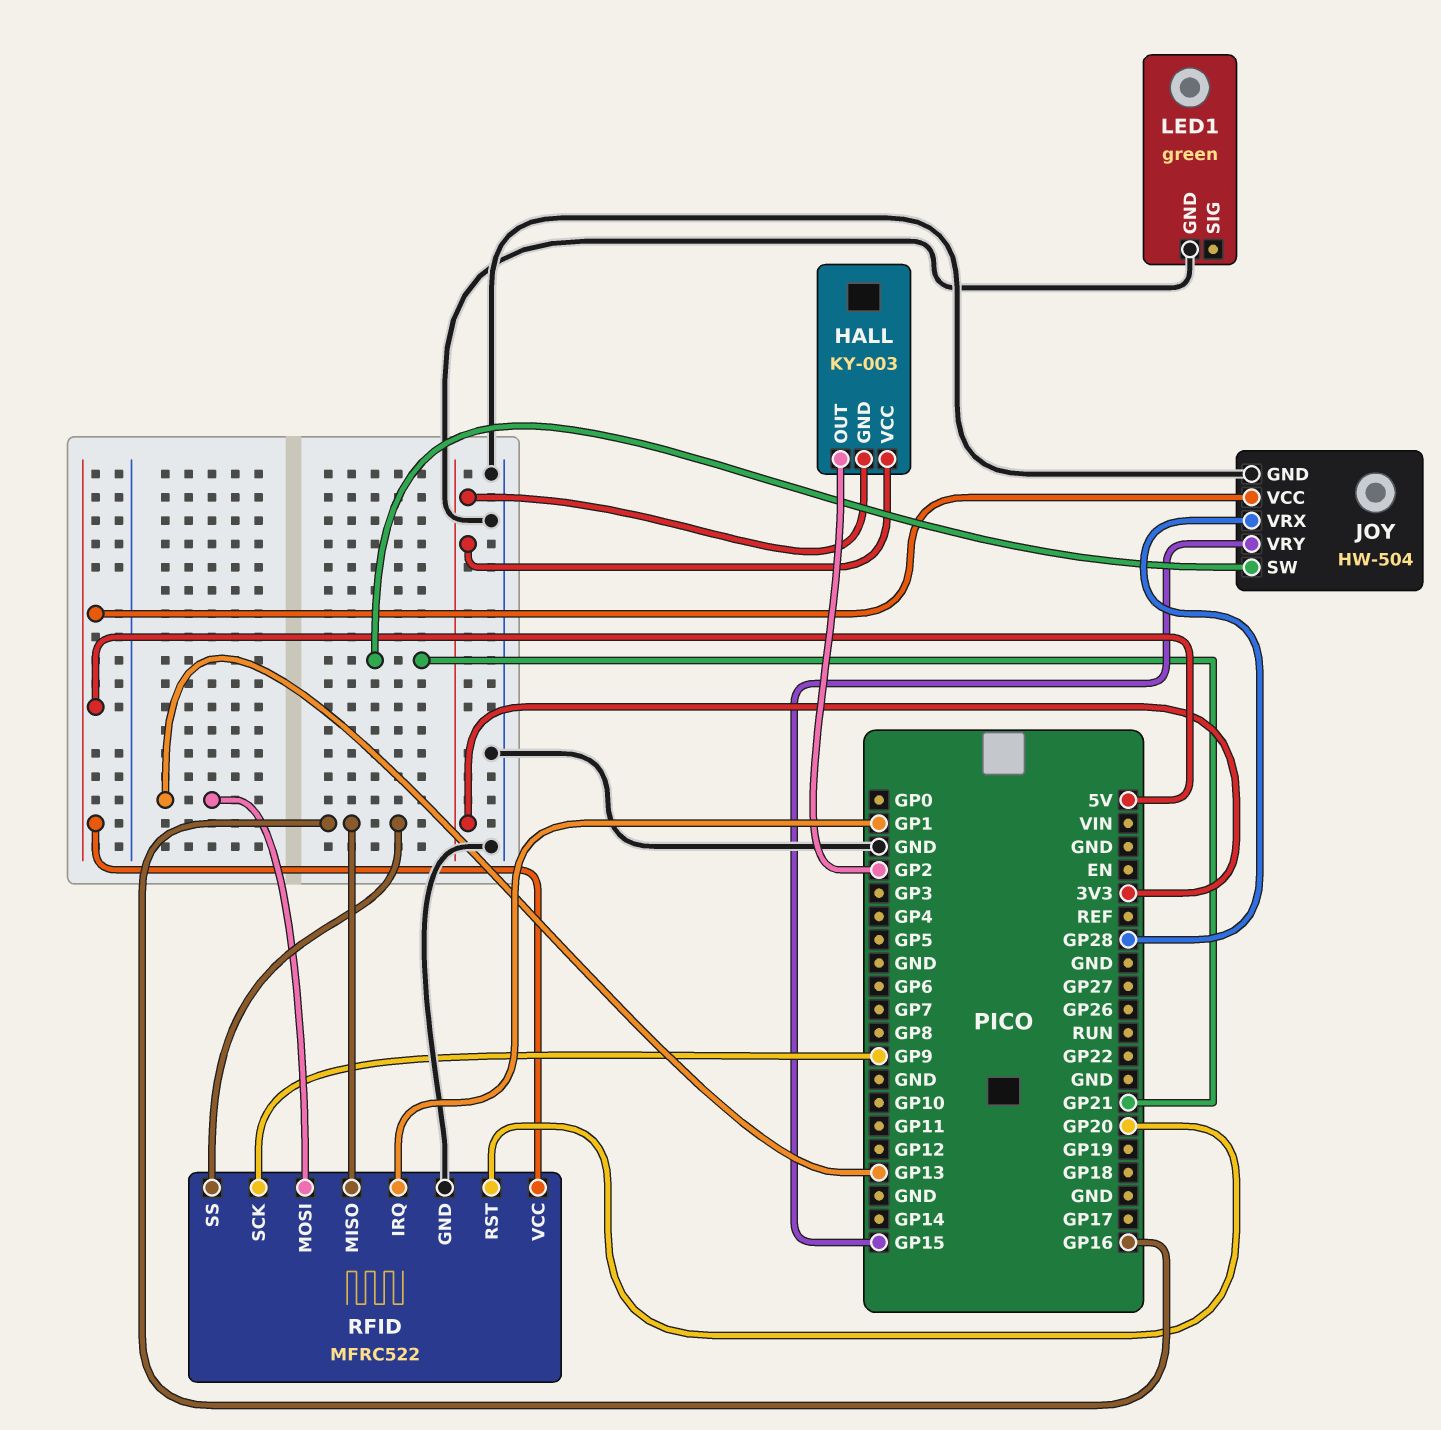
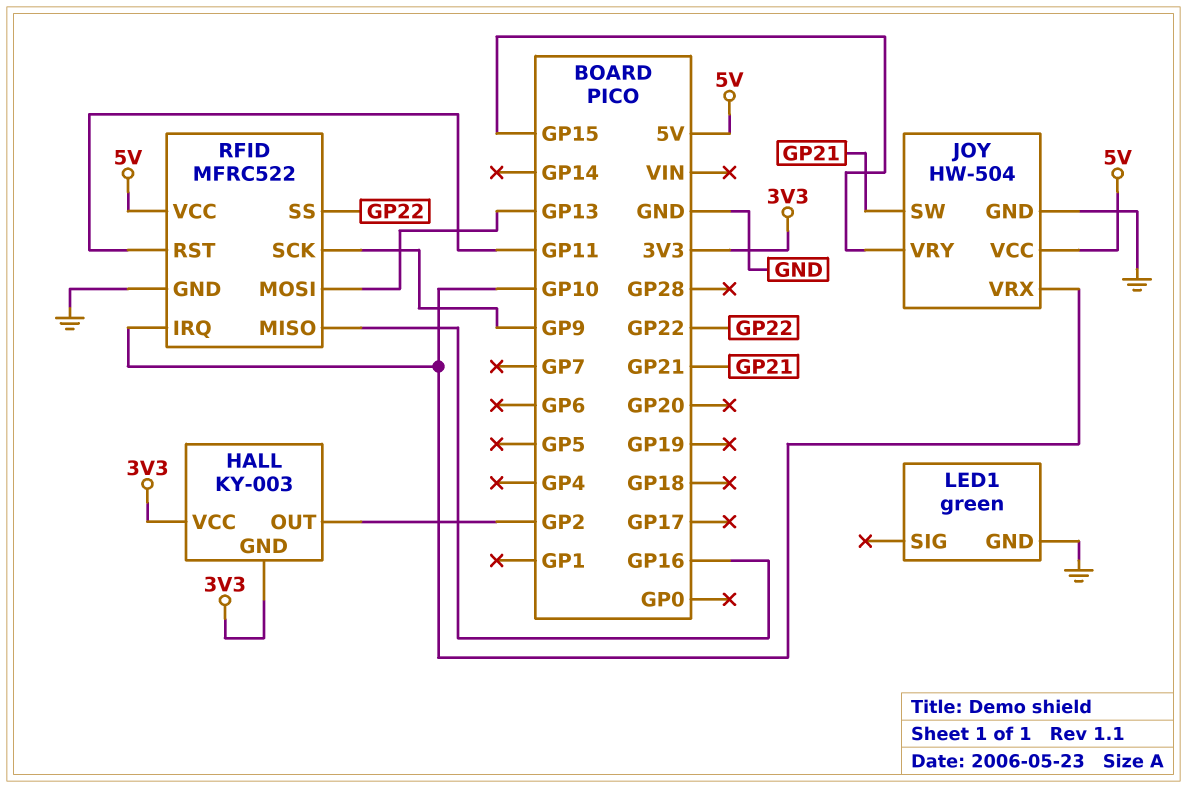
JOY pin VRX: GP28 -> GP10
RFID pin IRQ: GP1 -> GP10
RFID pin RST: GP20 -> GP11
RFID pin SS: GP16 -> GP22

